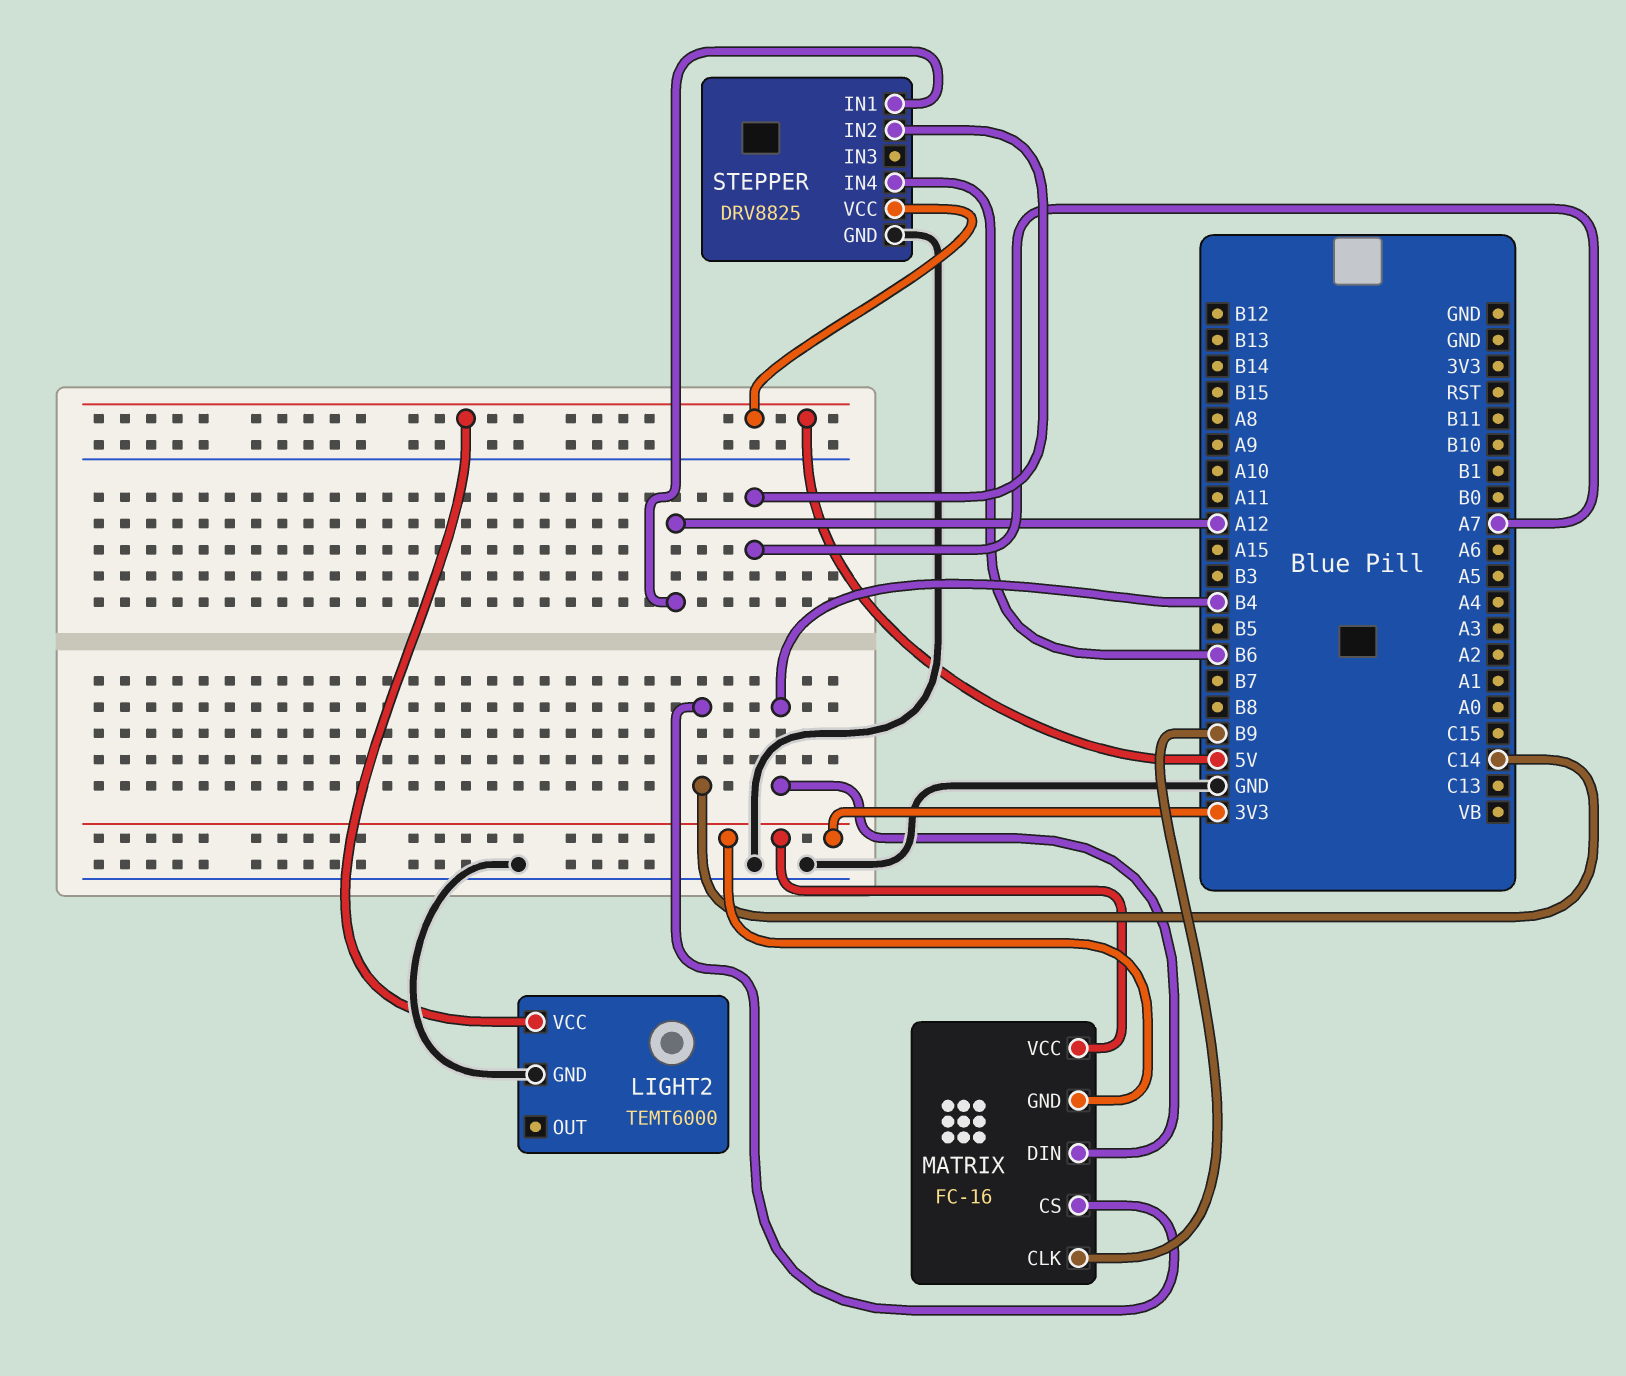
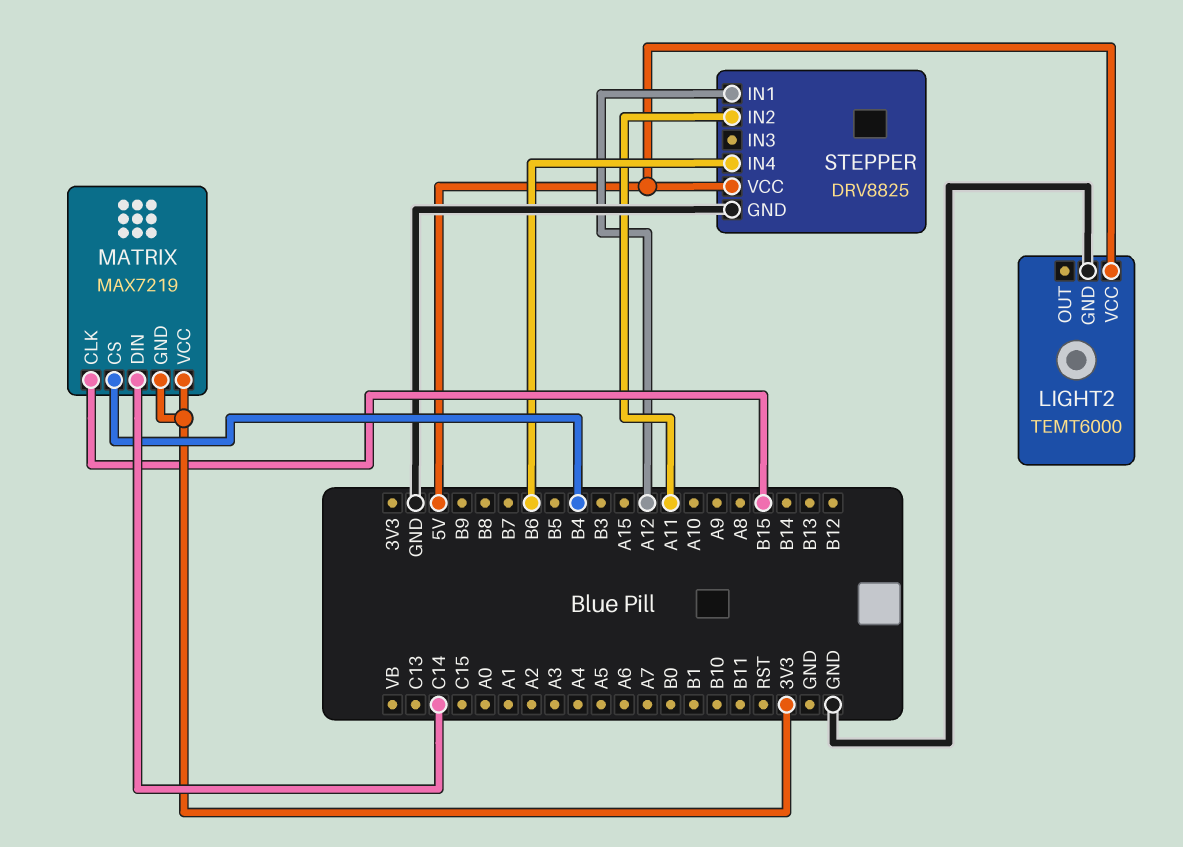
MATRIX: FC-16 -> MAX7219
MATRIX pin CLK: B9 -> B15
MATRIX pin CS: C14 -> B4
MATRIX pin DIN: B4 -> C14
STEPPER pin IN2: A7 -> A11

